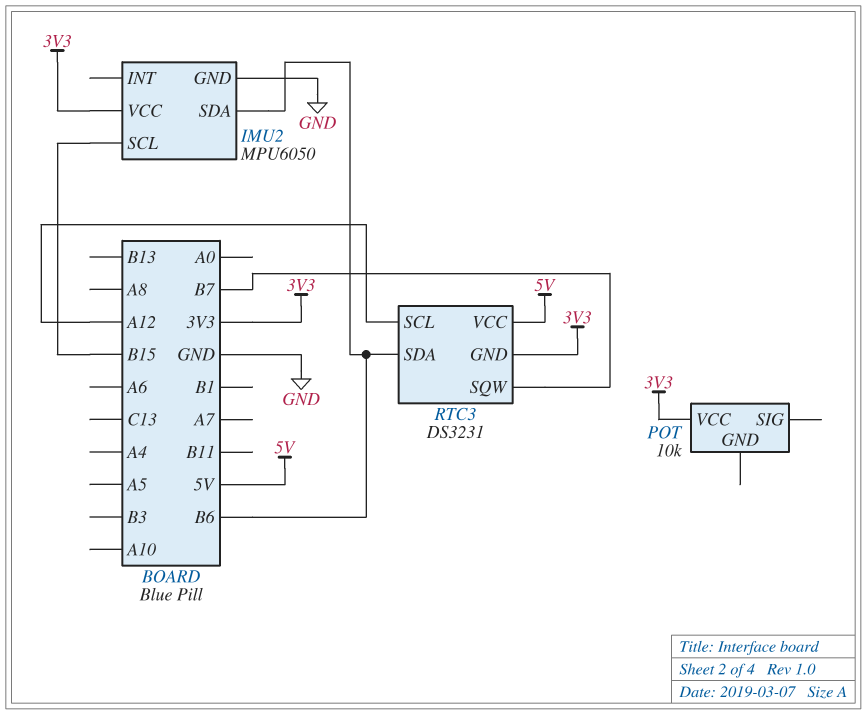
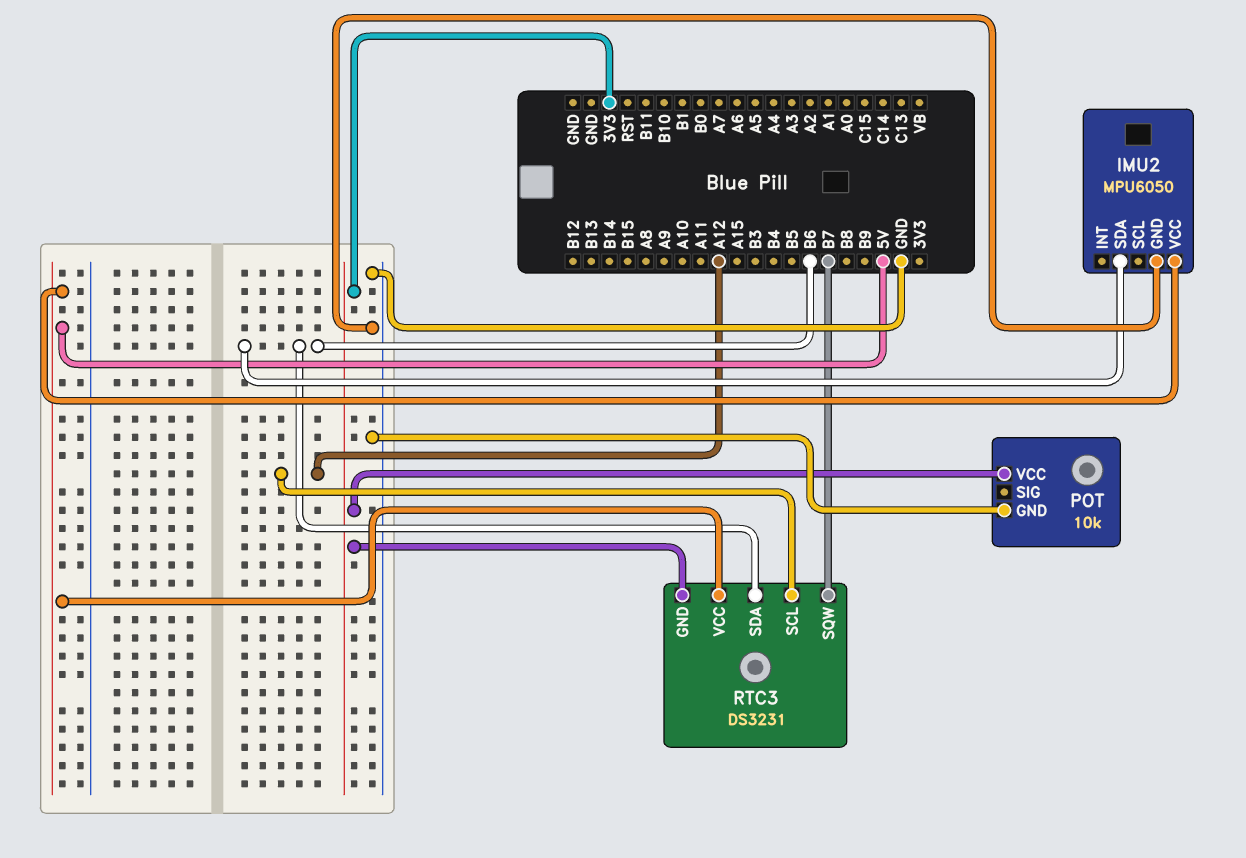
IMU2 pin SCL: B15 -> none
IMU2 pin VCC: 3V3 -> 5V
POT pin GND: none -> GND

